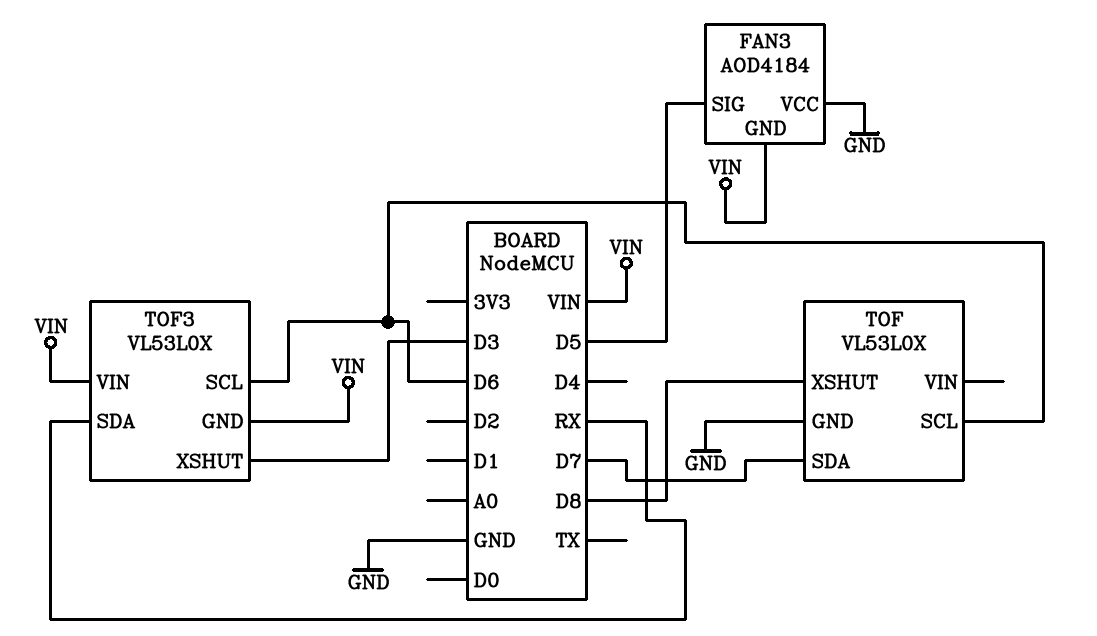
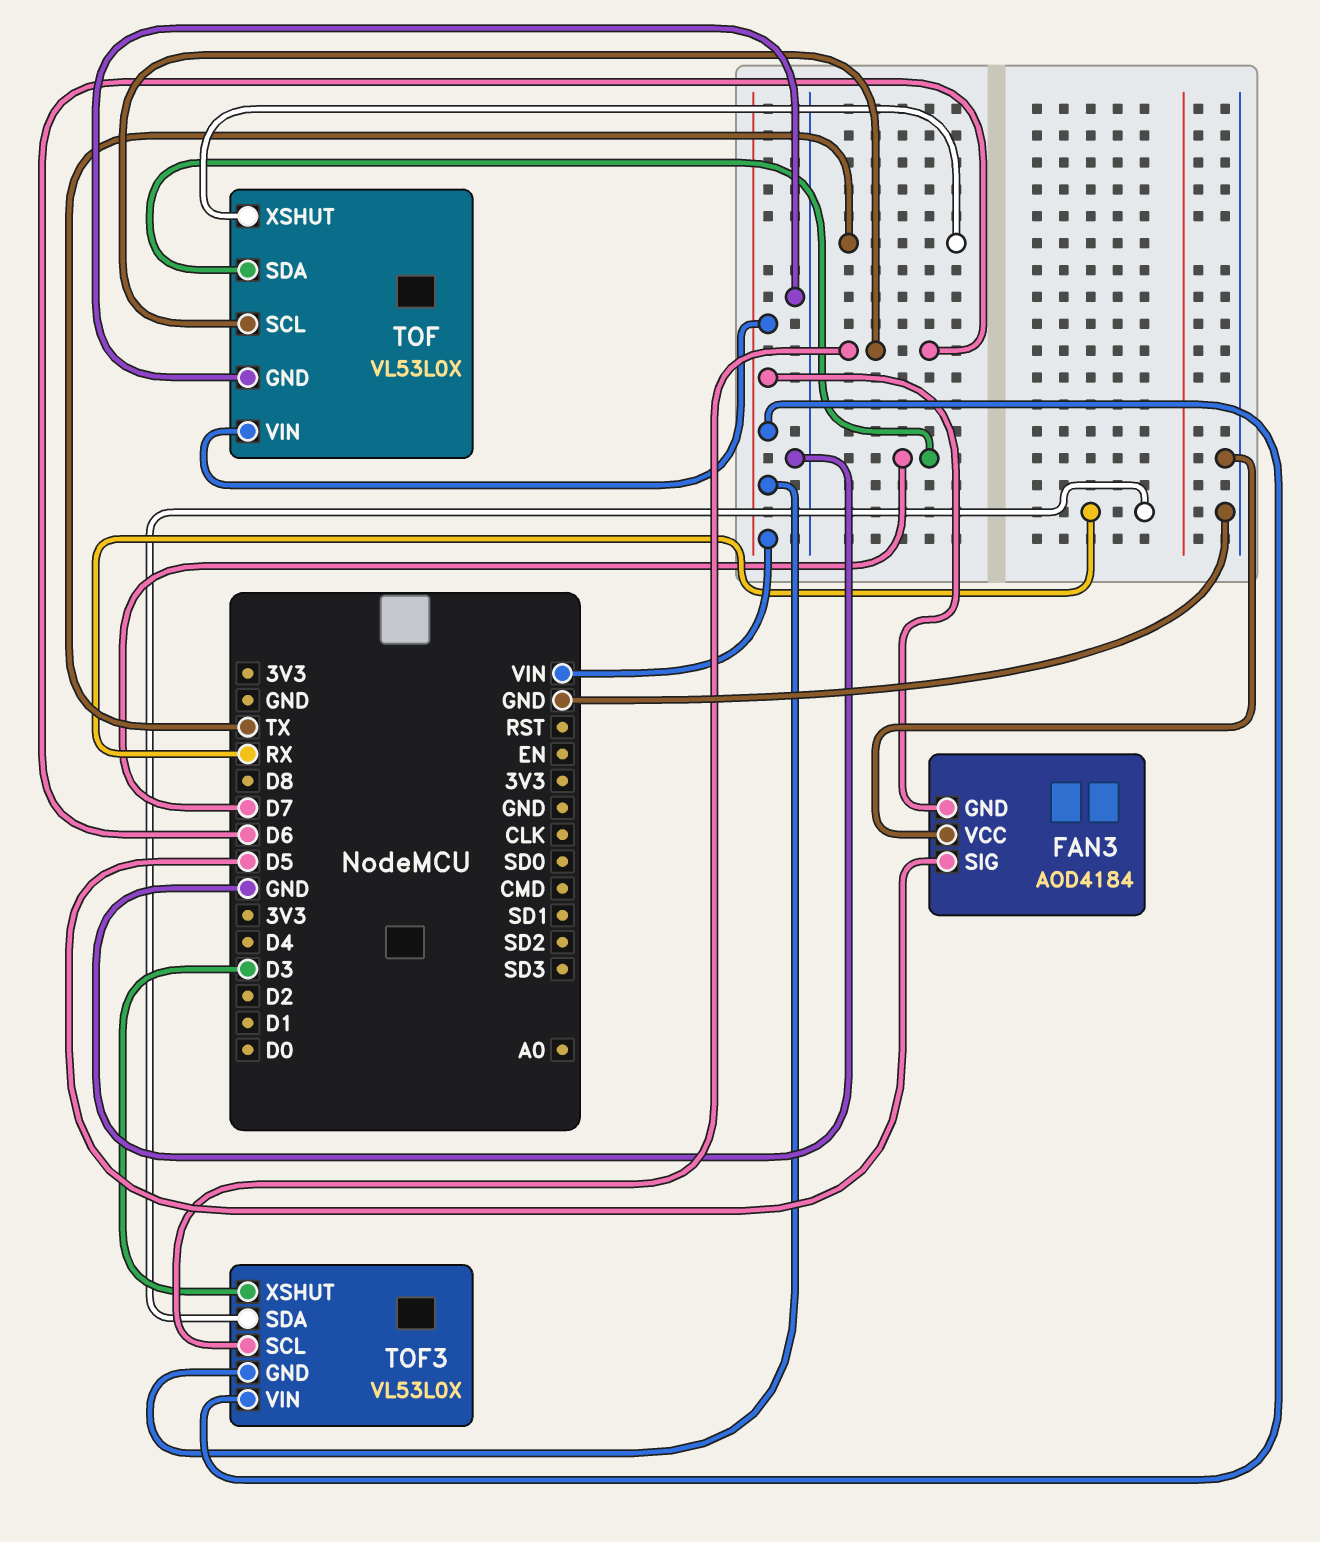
TOF pin VIN: none -> VIN
TOF pin XSHUT: D8 -> TX

